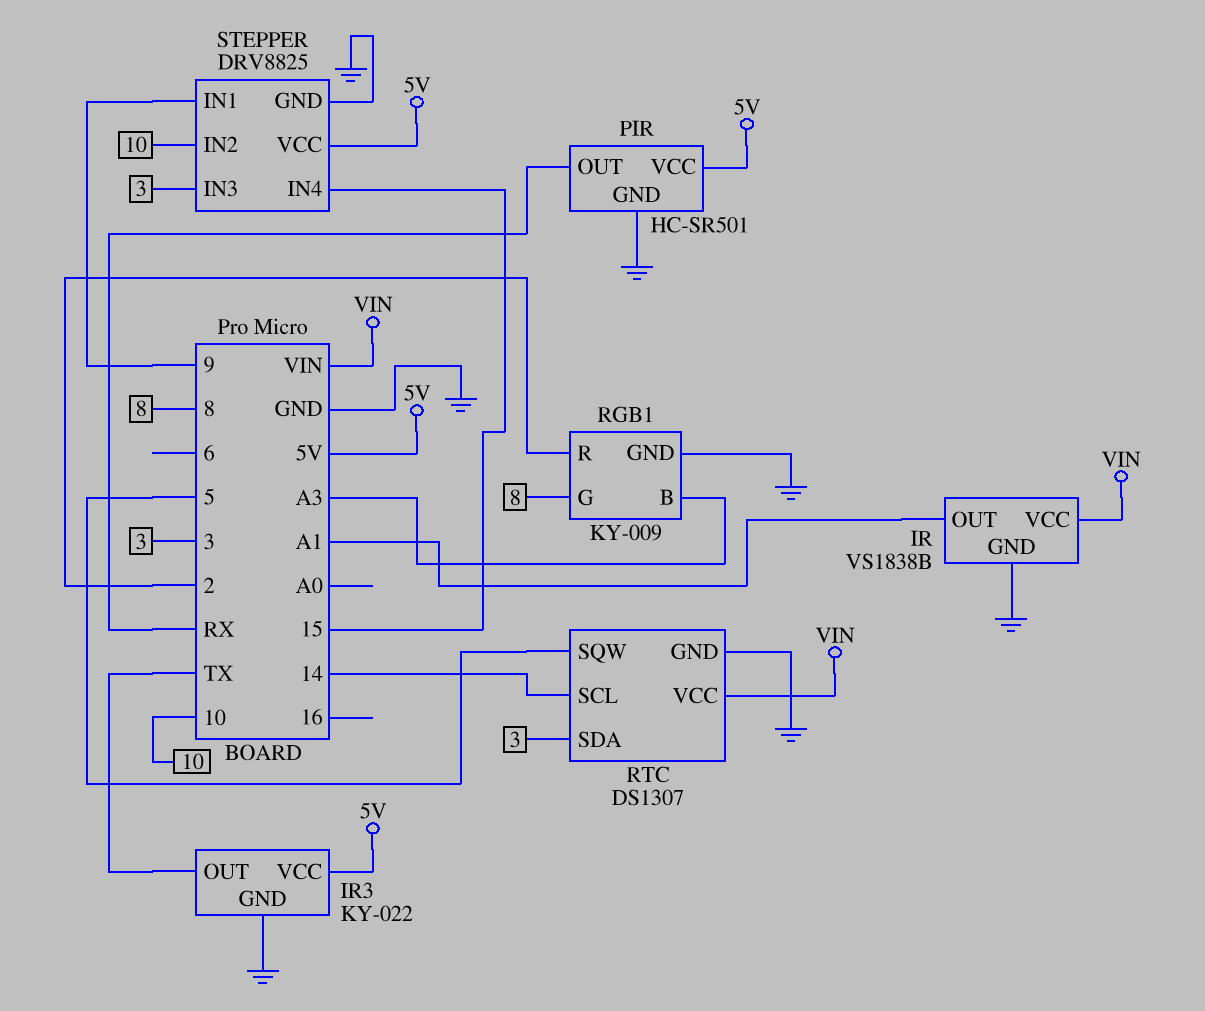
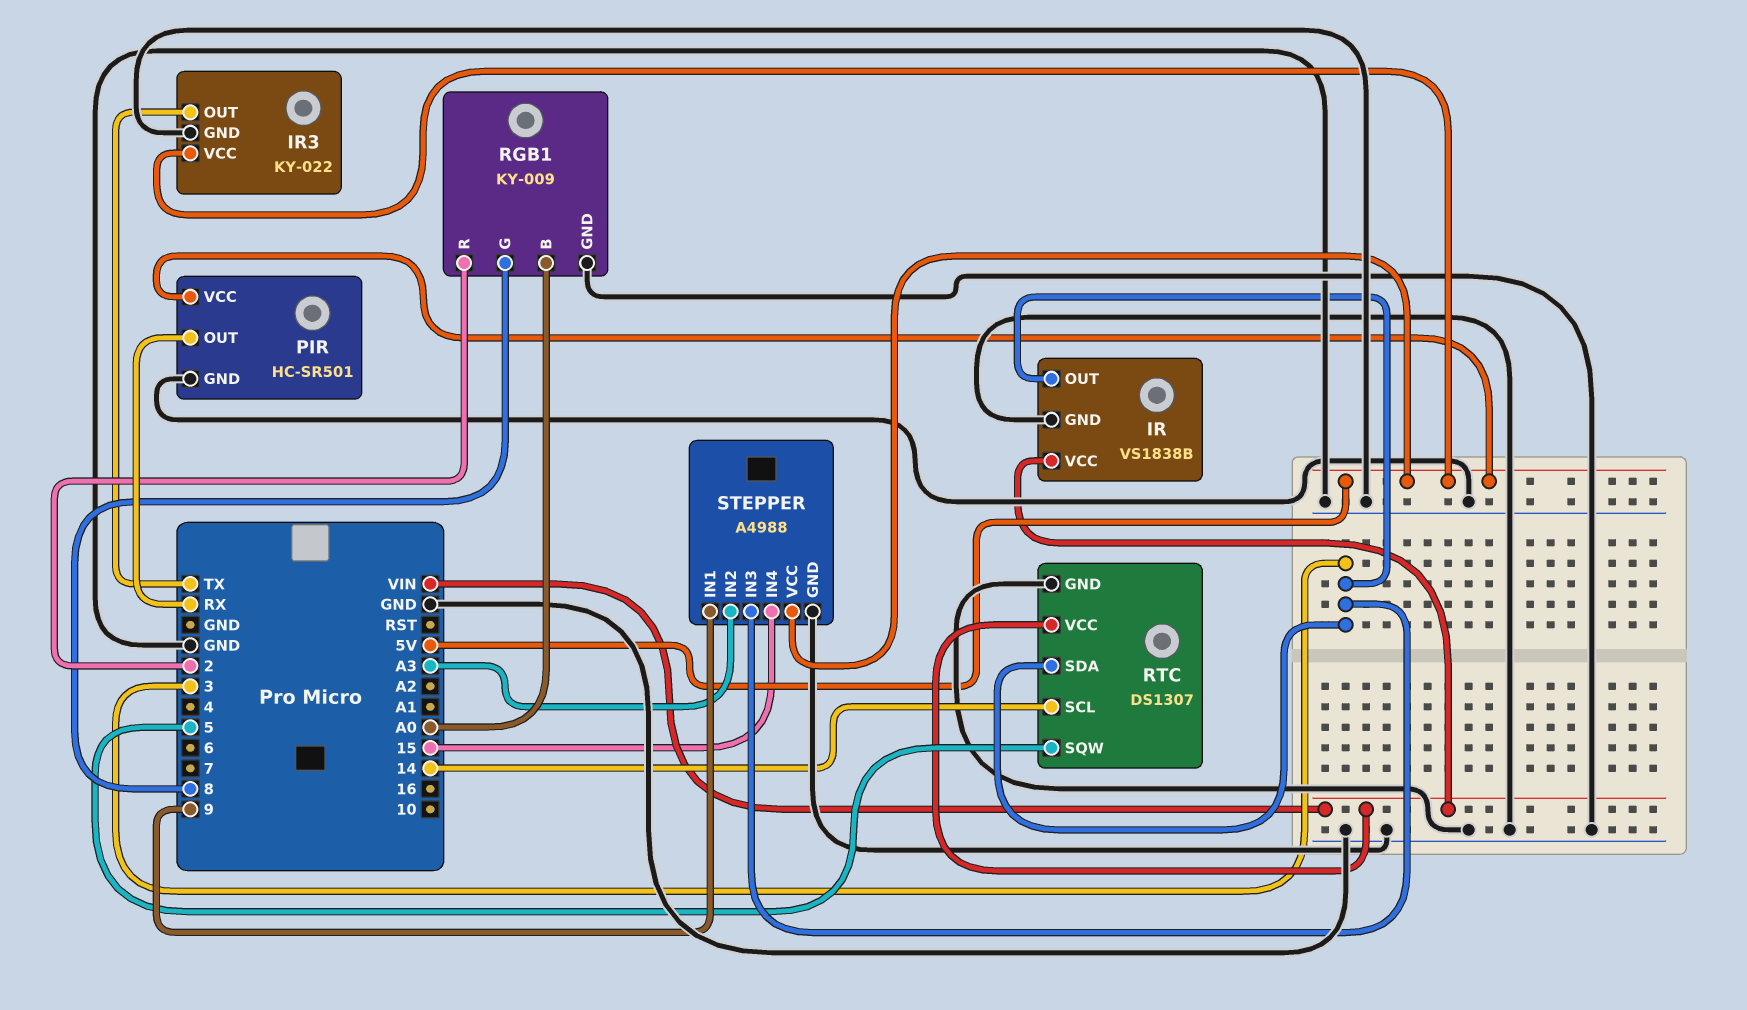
IR pin OUT: A1 -> 3
RGB1 pin B: A3 -> A0
STEPPER: DRV8825 -> A4988
STEPPER pin IN2: 10 -> A3

